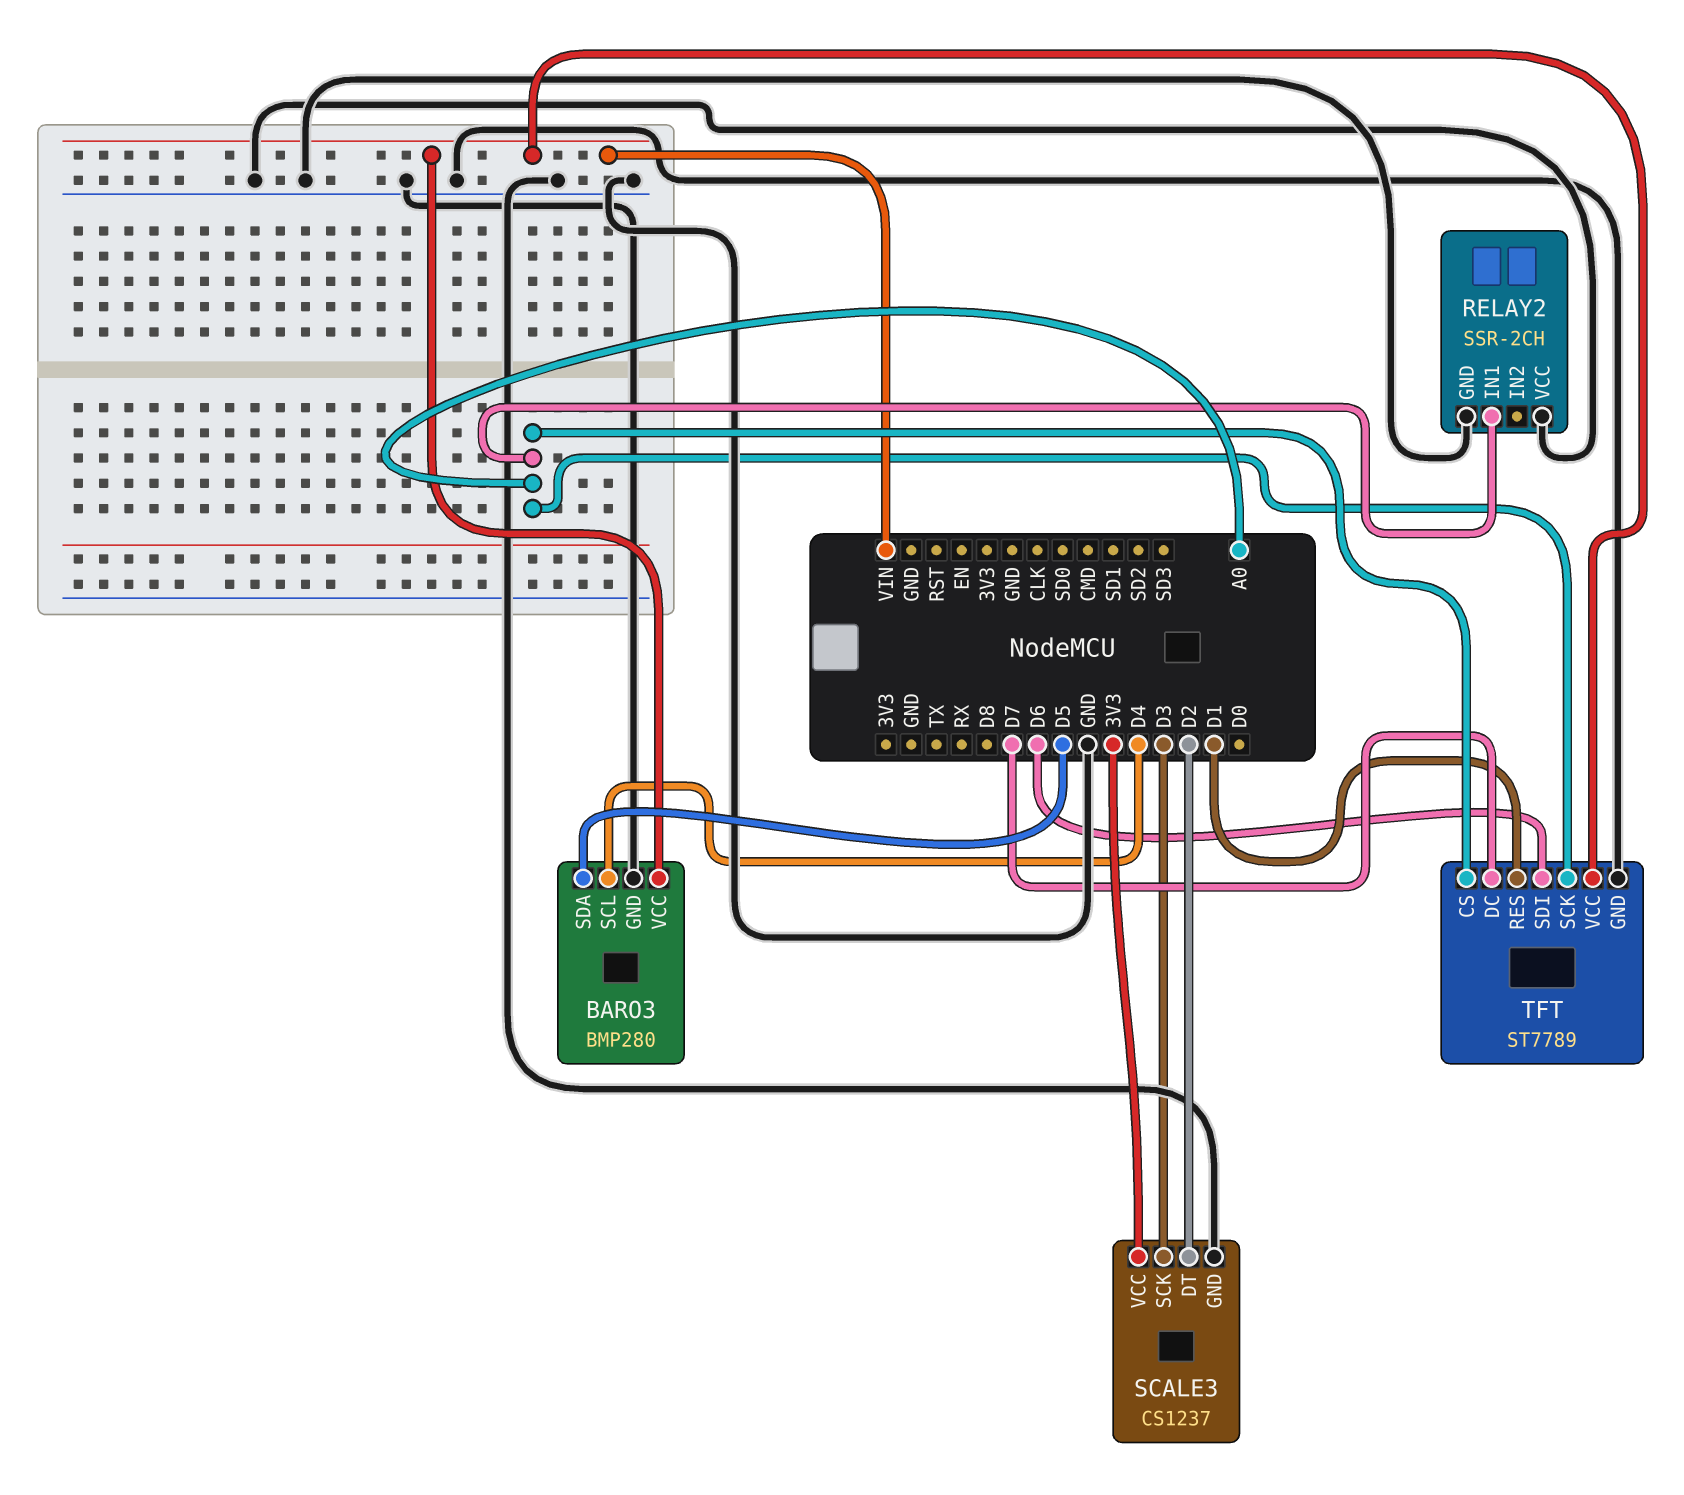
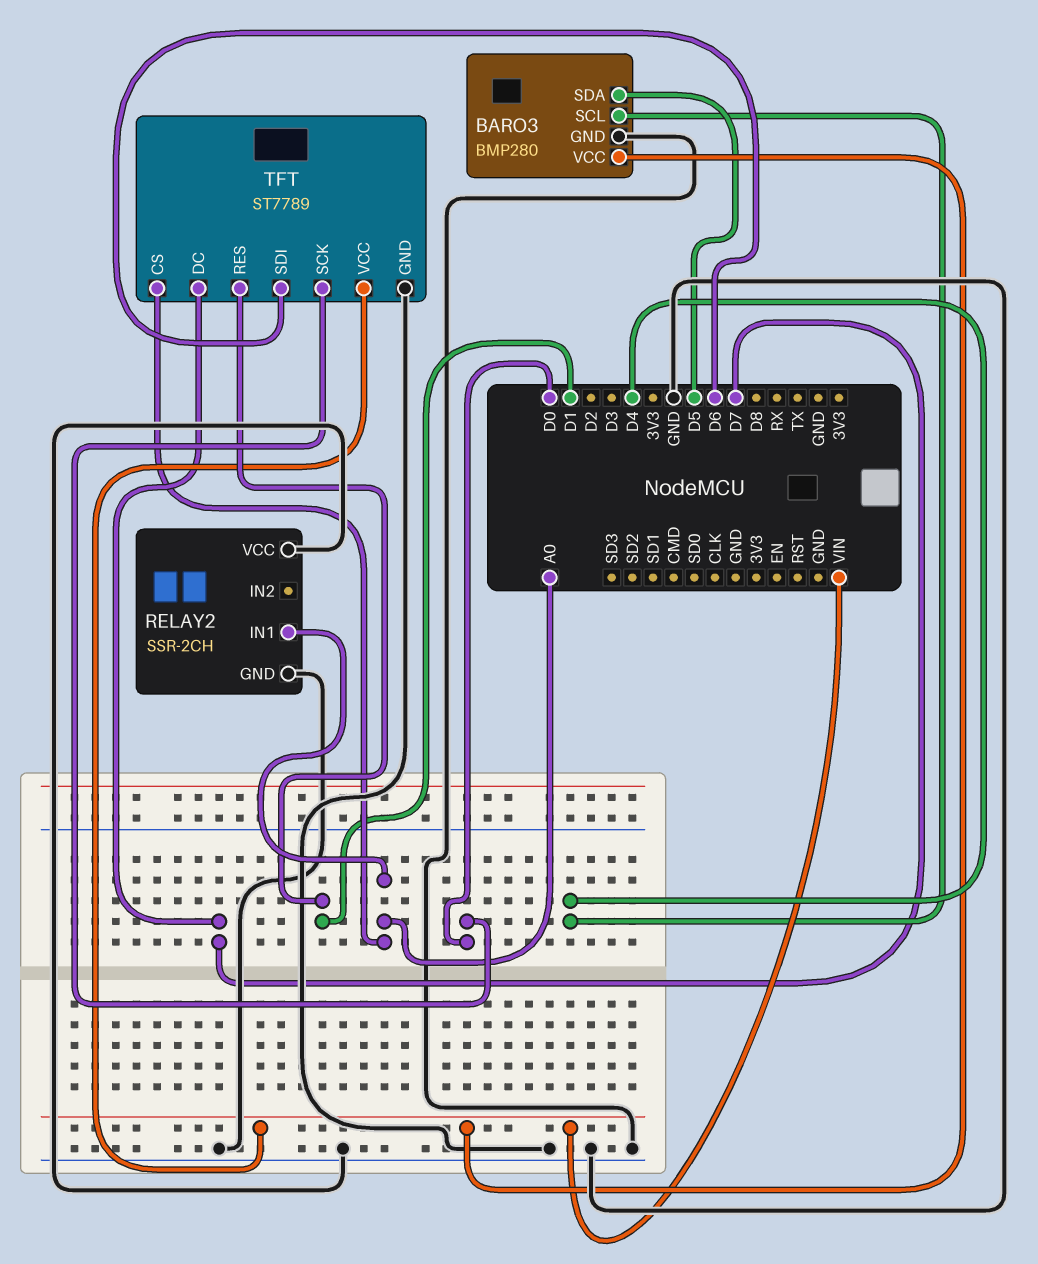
SCALE3: CS1237 -> none
SCALE3 pin DT: D2 -> none
SCALE3 pin GND: GND -> none
SCALE3 pin SCK: D3 -> none
SCALE3 pin VCC: 3V3 -> none
TFT pin SCK: A0 -> D0

